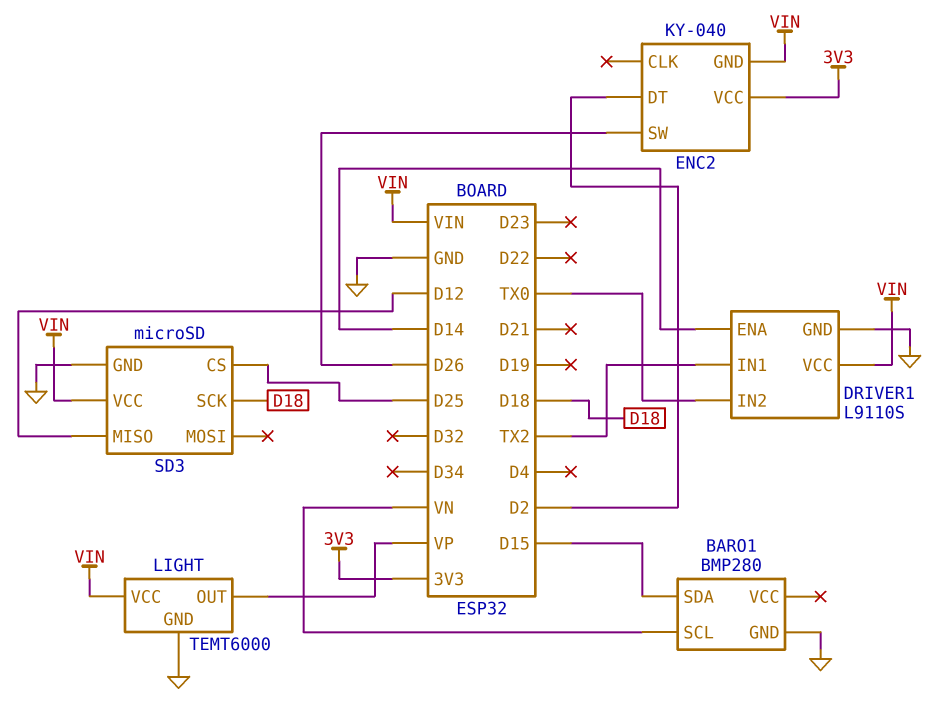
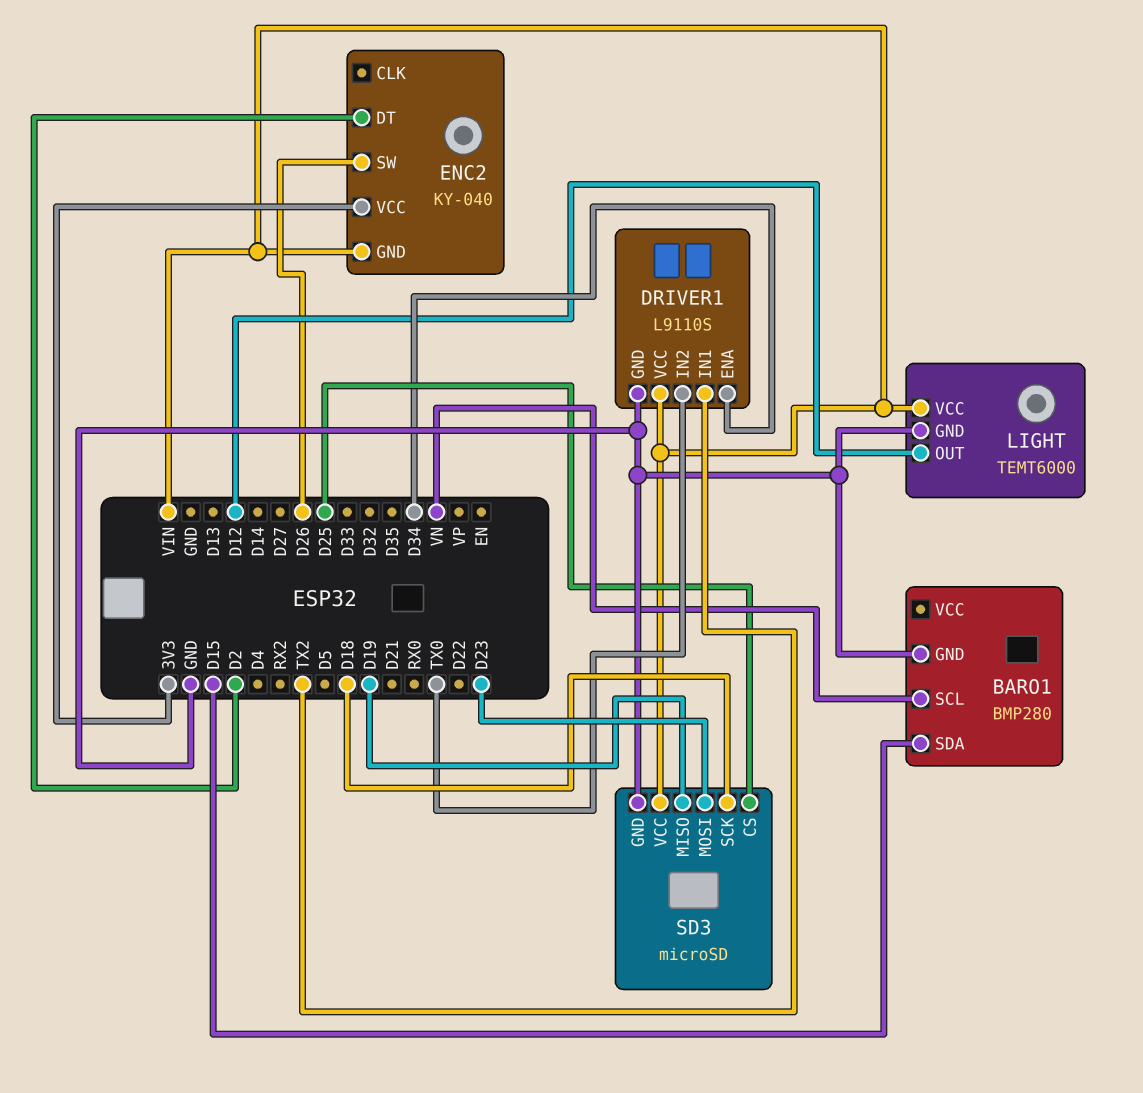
DRIVER1 pin ENA: D14 -> D34
LIGHT pin OUT: VP -> D12
SD3 pin MISO: D12 -> D19
SD3 pin MOSI: none -> D23

